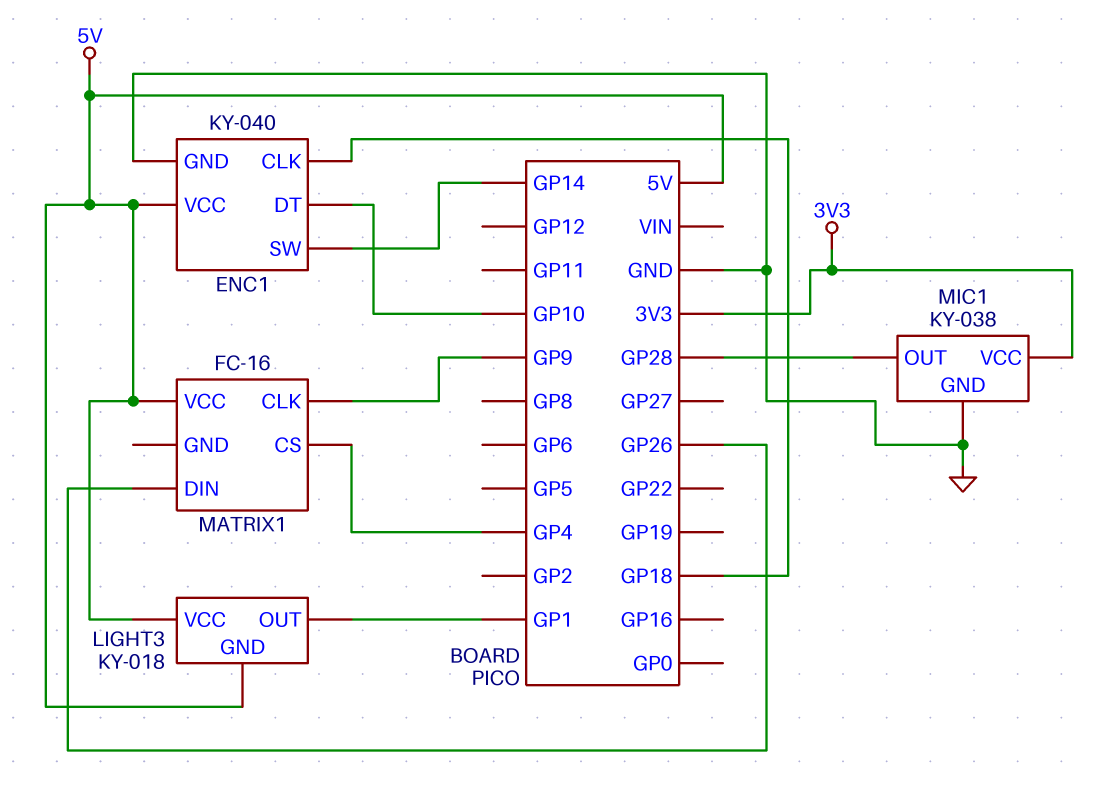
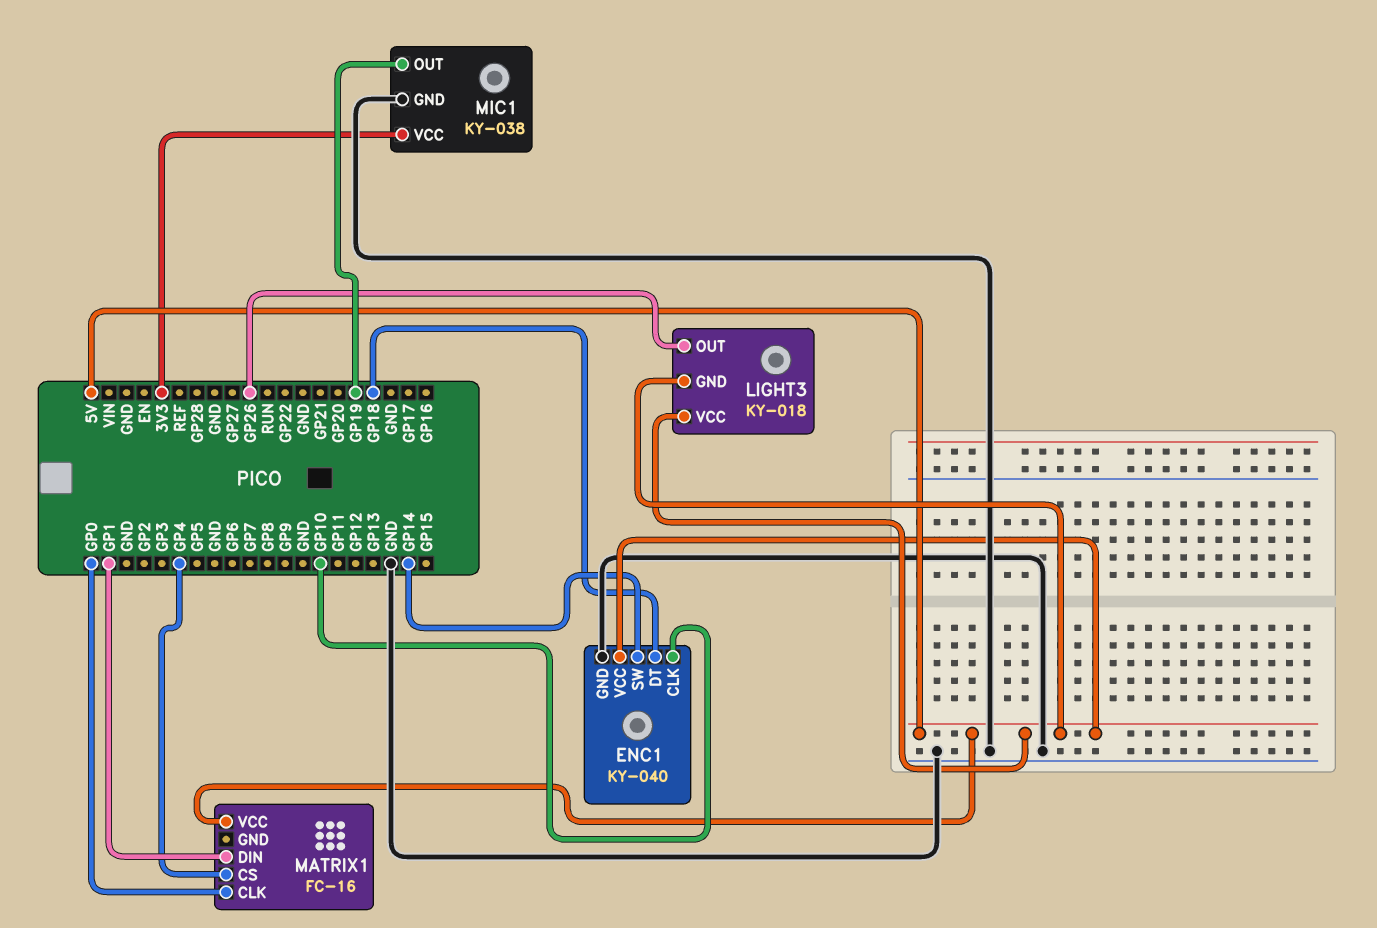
ENC1 pin CLK: GP18 -> GP10
ENC1 pin DT: GP10 -> GP18
LIGHT3 pin OUT: GP1 -> GP26
MATRIX1 pin CLK: GP9 -> GP0
MATRIX1 pin DIN: GP26 -> GP1
MIC1 pin OUT: GP28 -> GP19

